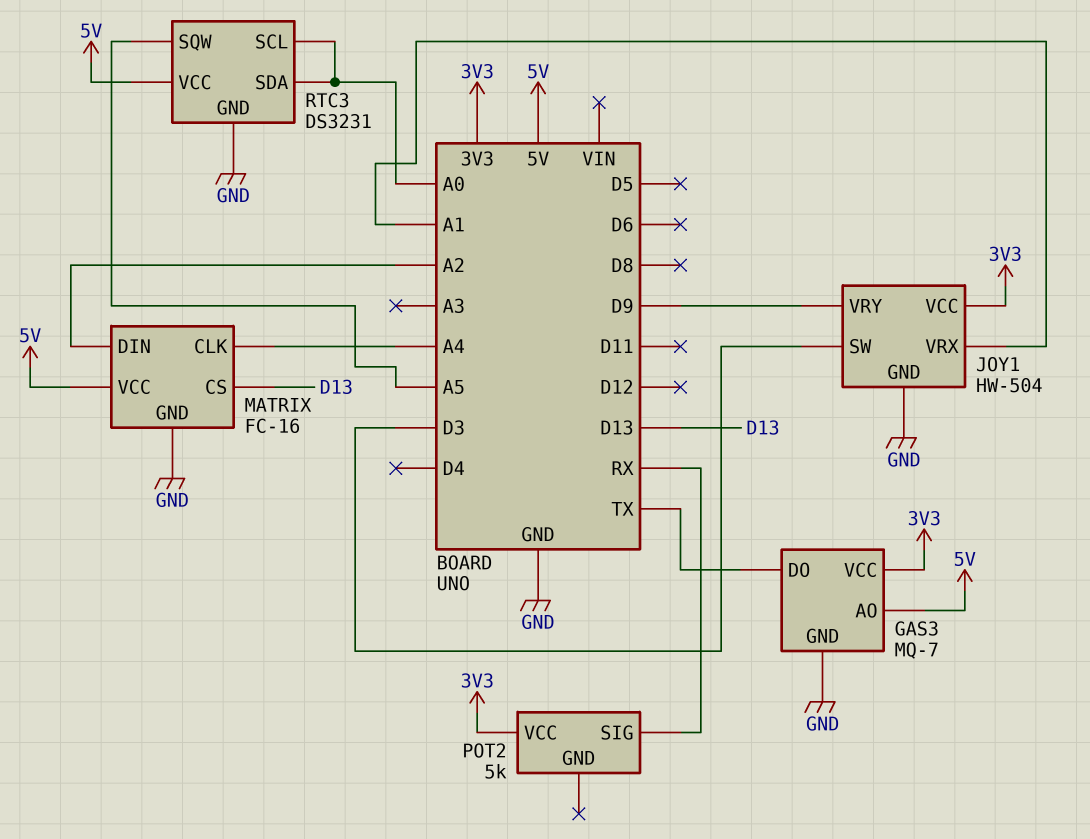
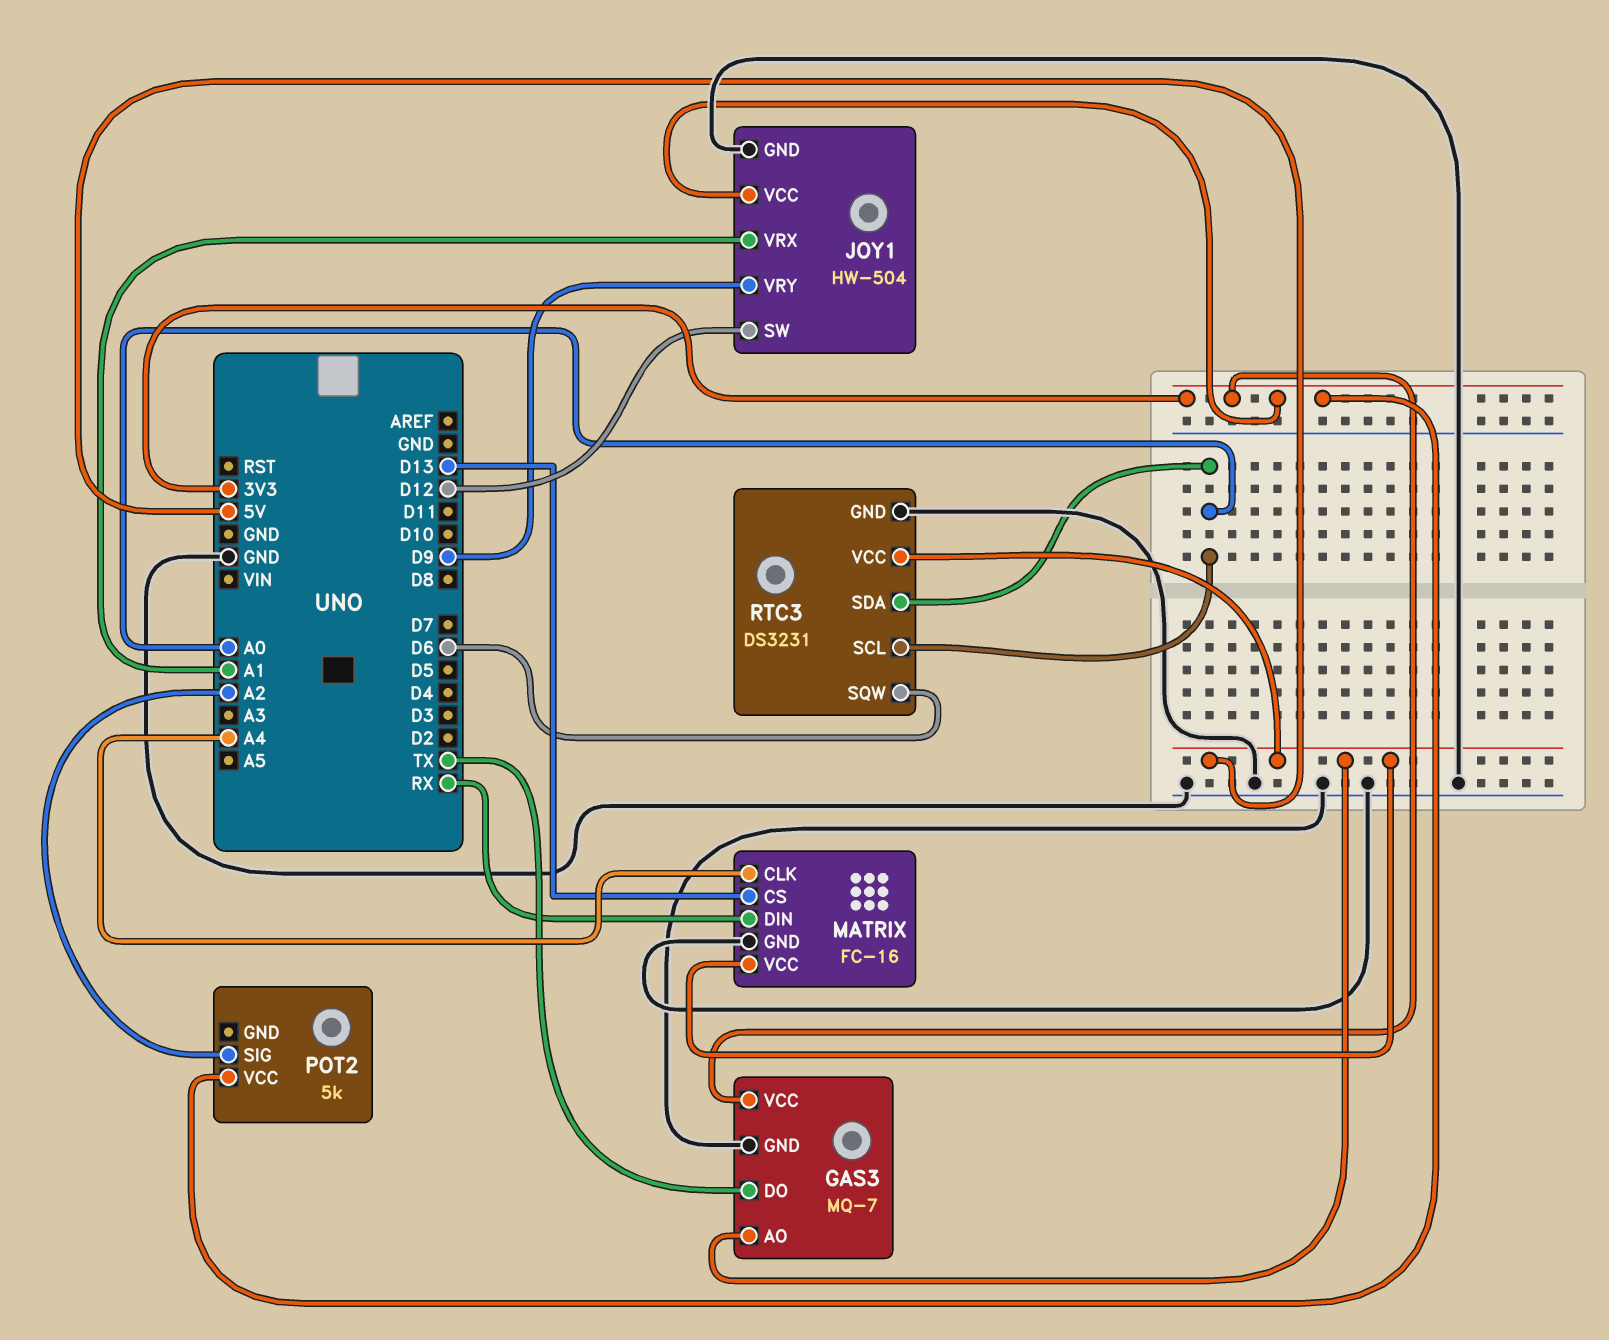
JOY1 pin SW: D3 -> D12
MATRIX pin DIN: A2 -> RX
POT2 pin SIG: RX -> A2
RTC3 pin SQW: A5 -> D6

